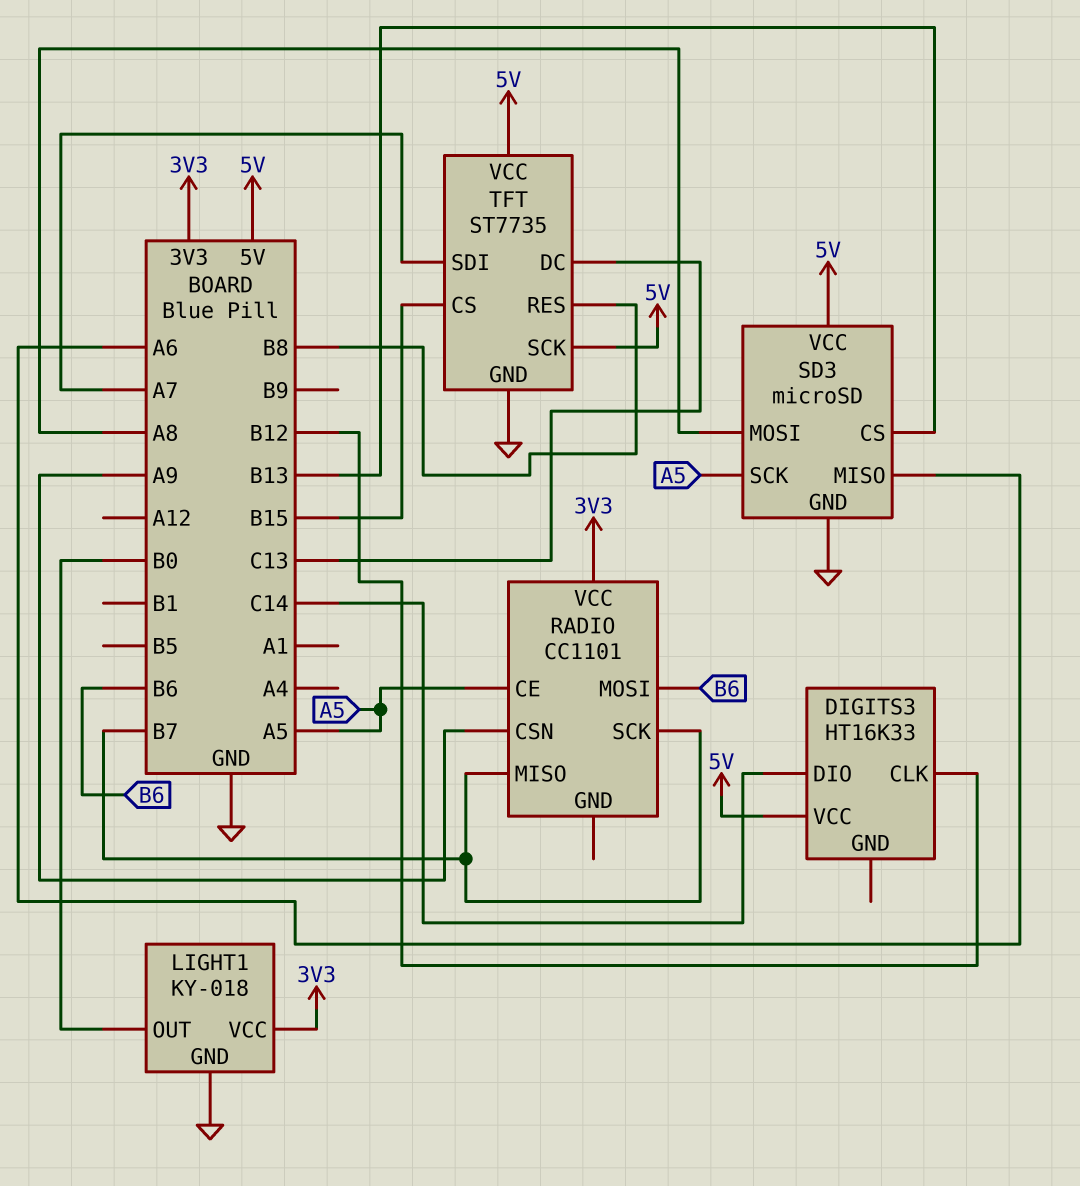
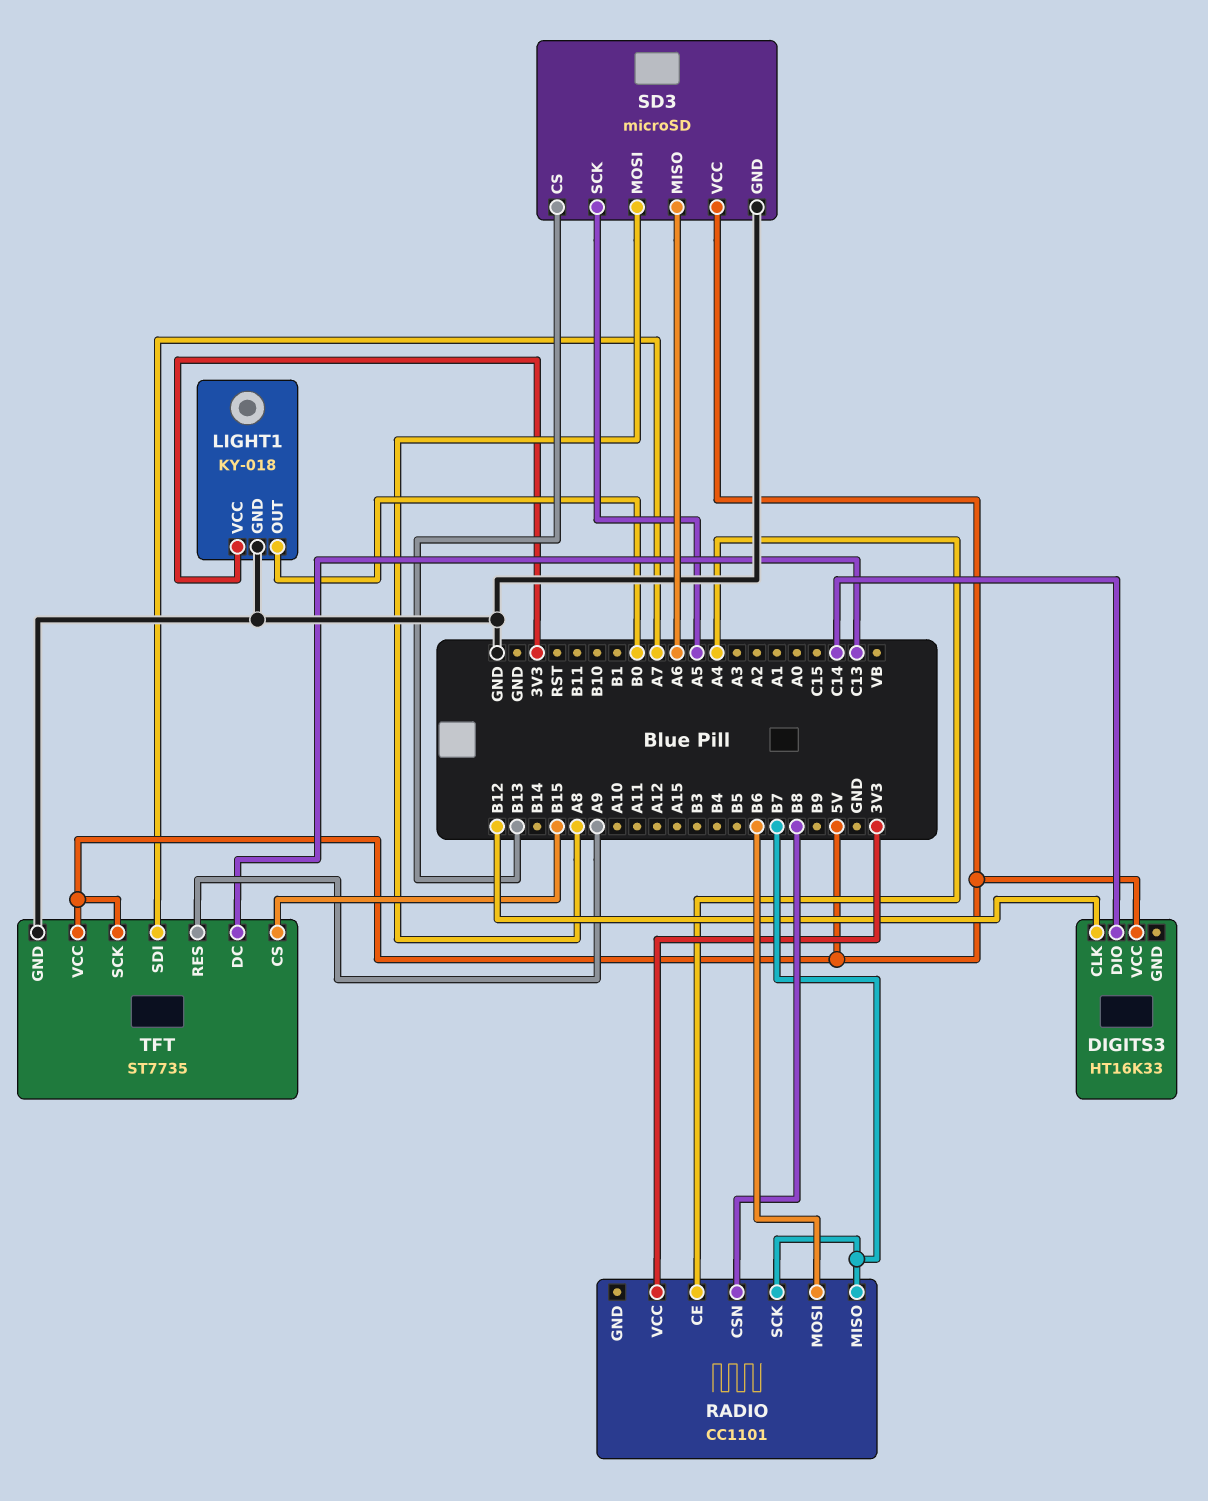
RADIO pin CE: A5 -> A4
RADIO pin CSN: A9 -> B8
TFT pin RES: B8 -> A9

